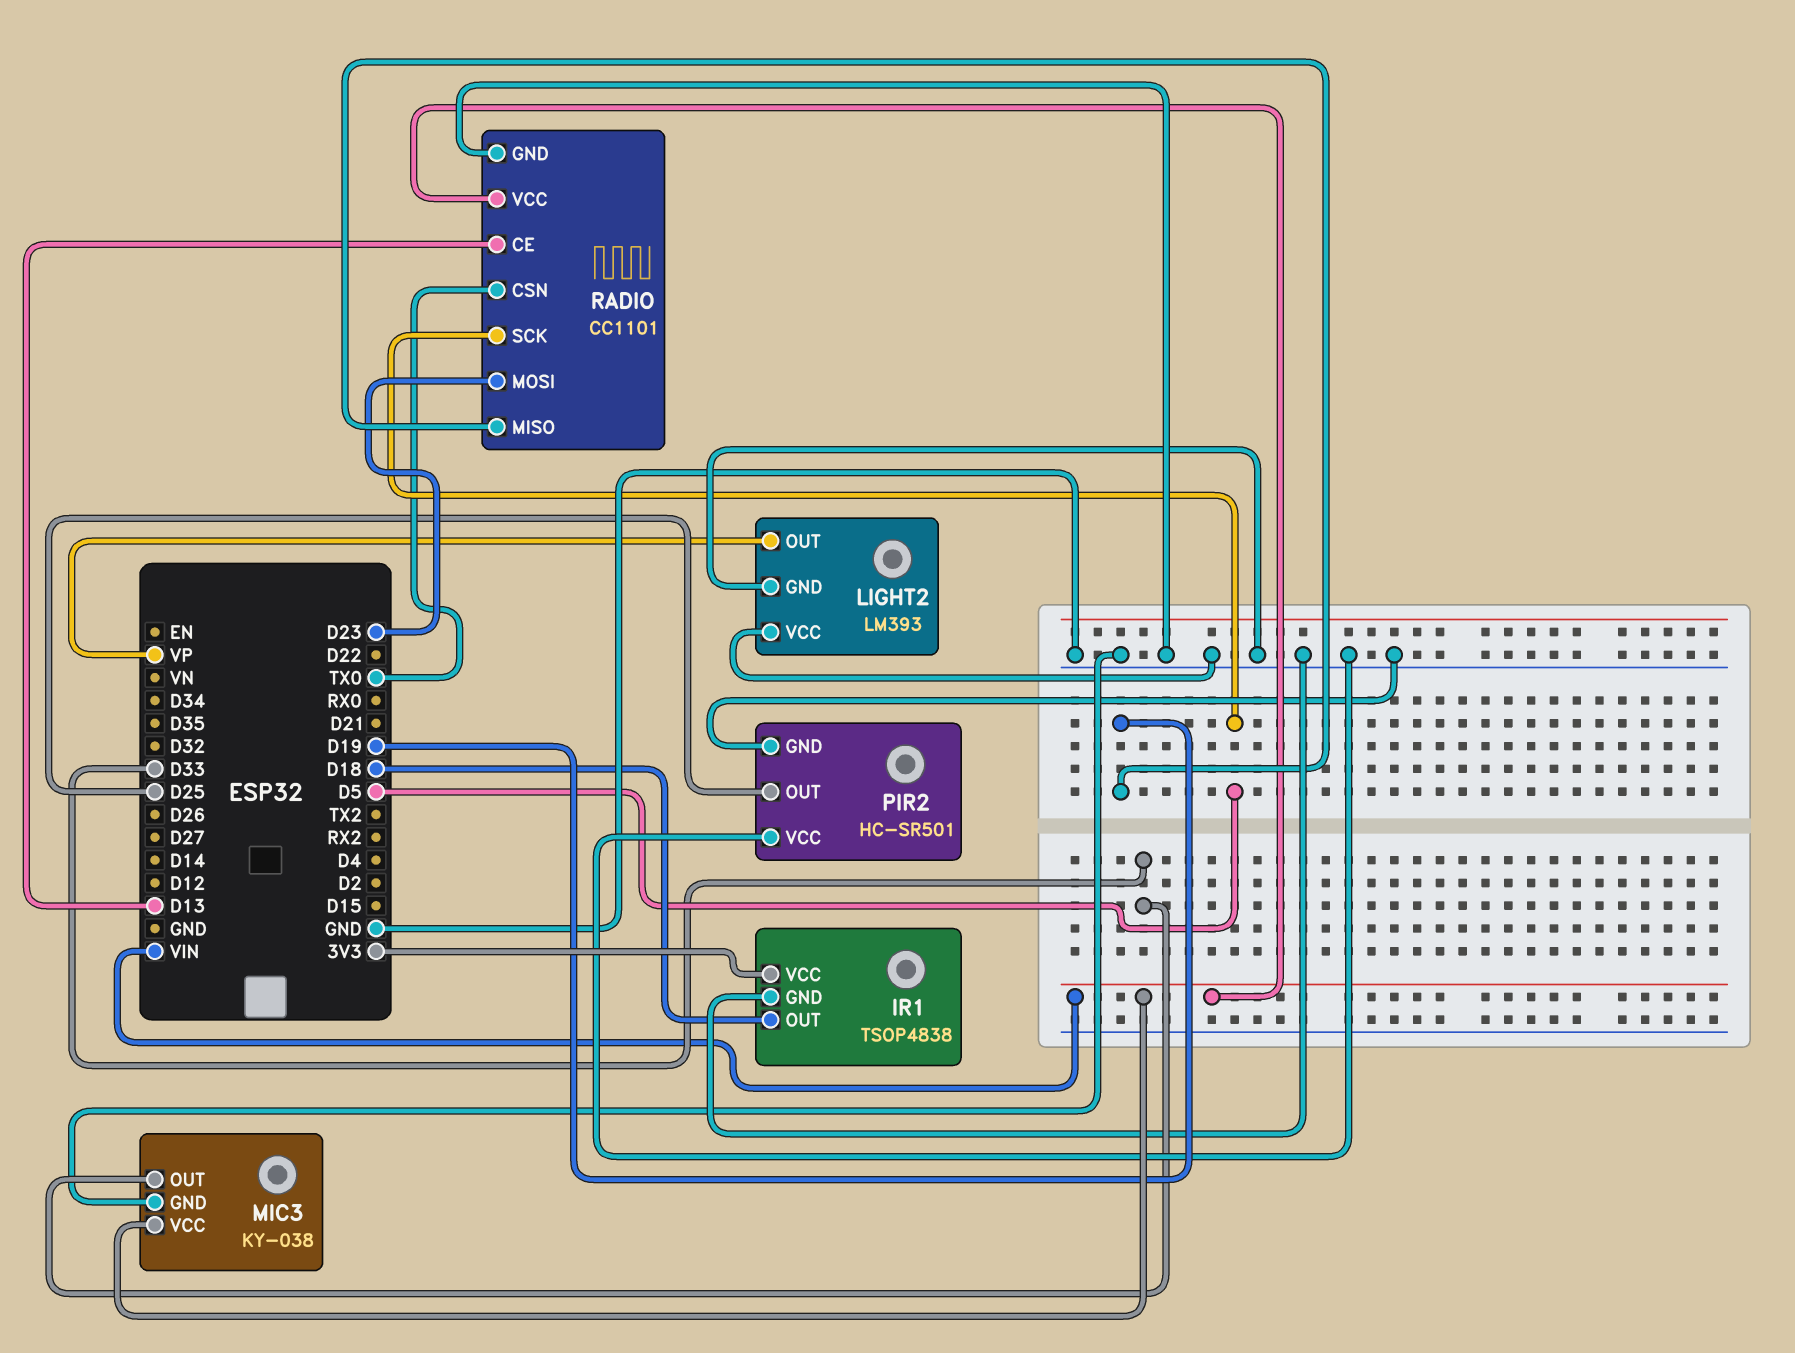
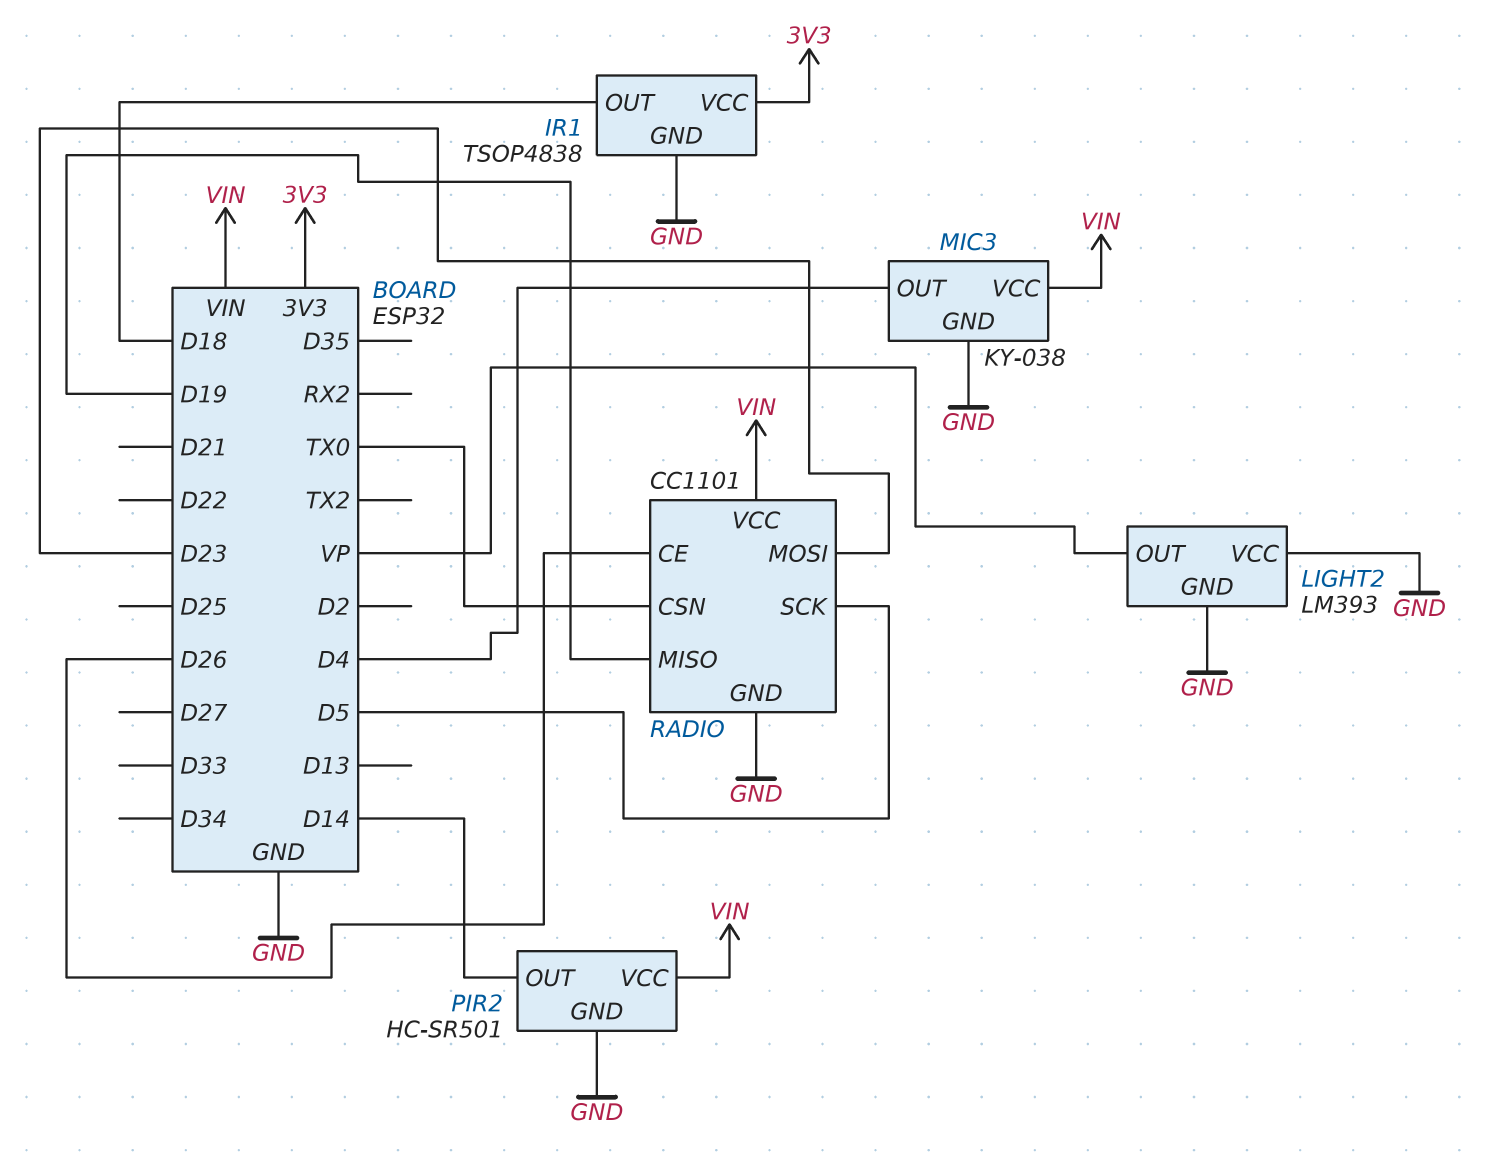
MIC3 pin OUT: D33 -> D4
PIR2 pin OUT: D25 -> D14
PIR2 pin VCC: GND -> VIN
RADIO pin CE: D13 -> D26

